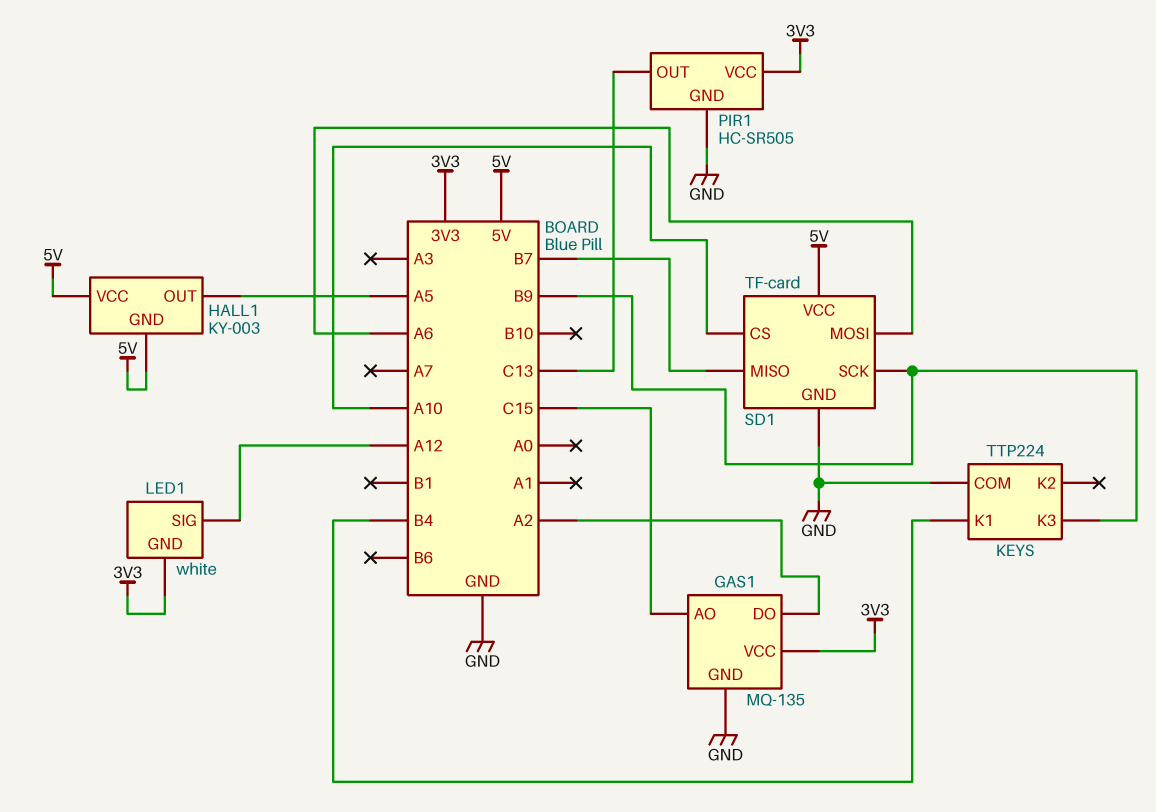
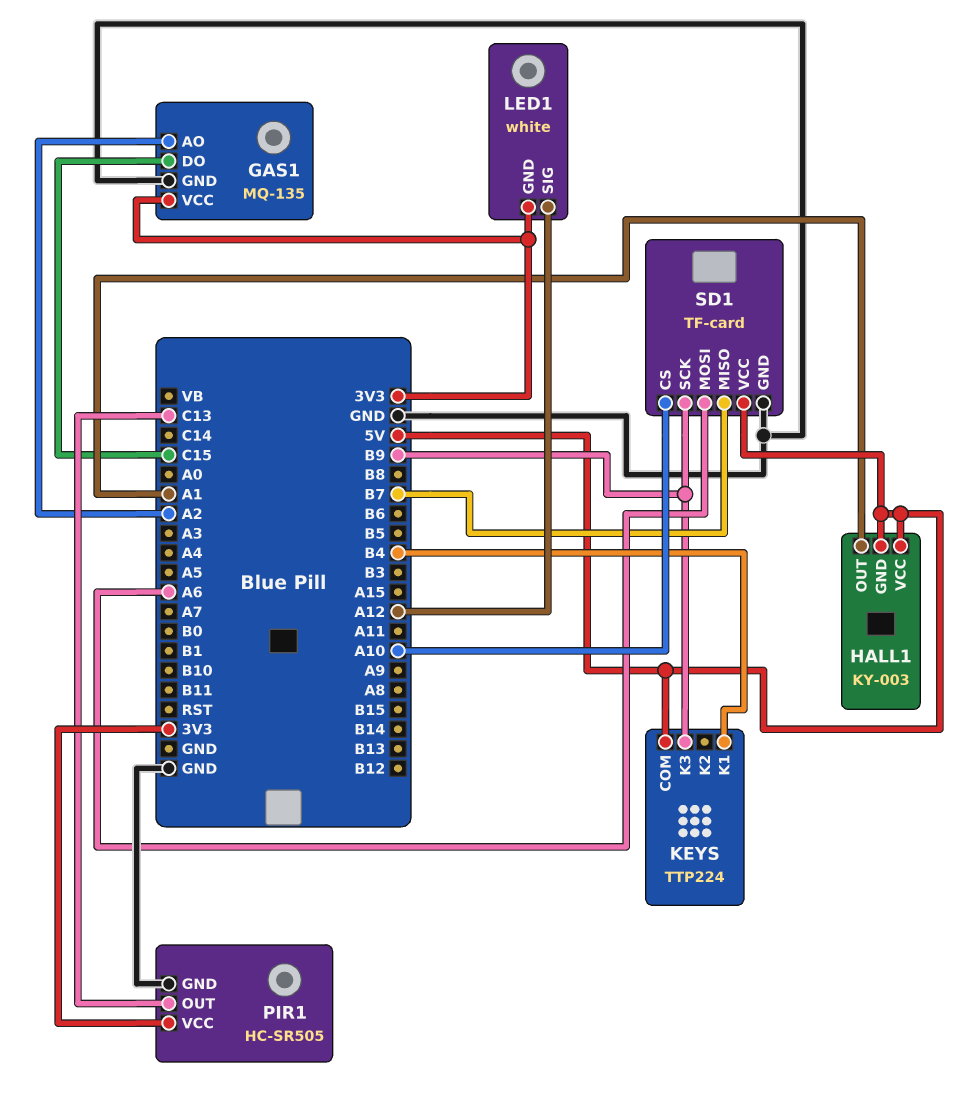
GAS1 pin AO: C15 -> A2
GAS1 pin DO: A2 -> C15
HALL1 pin OUT: A5 -> A1
KEYS pin COM: GND -> 5V

